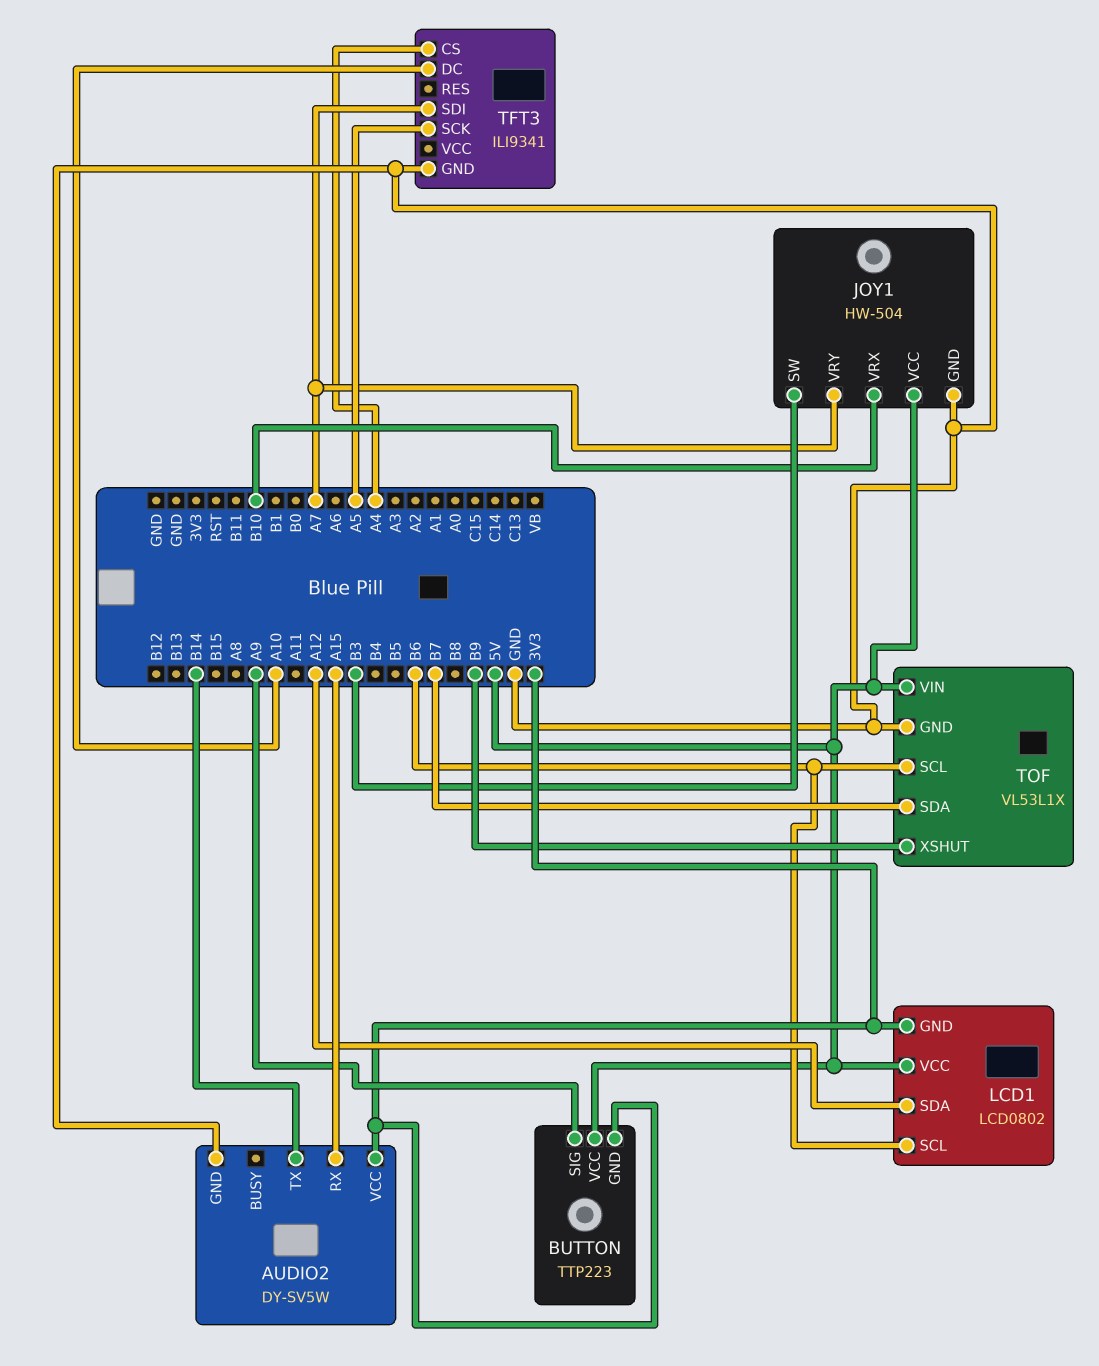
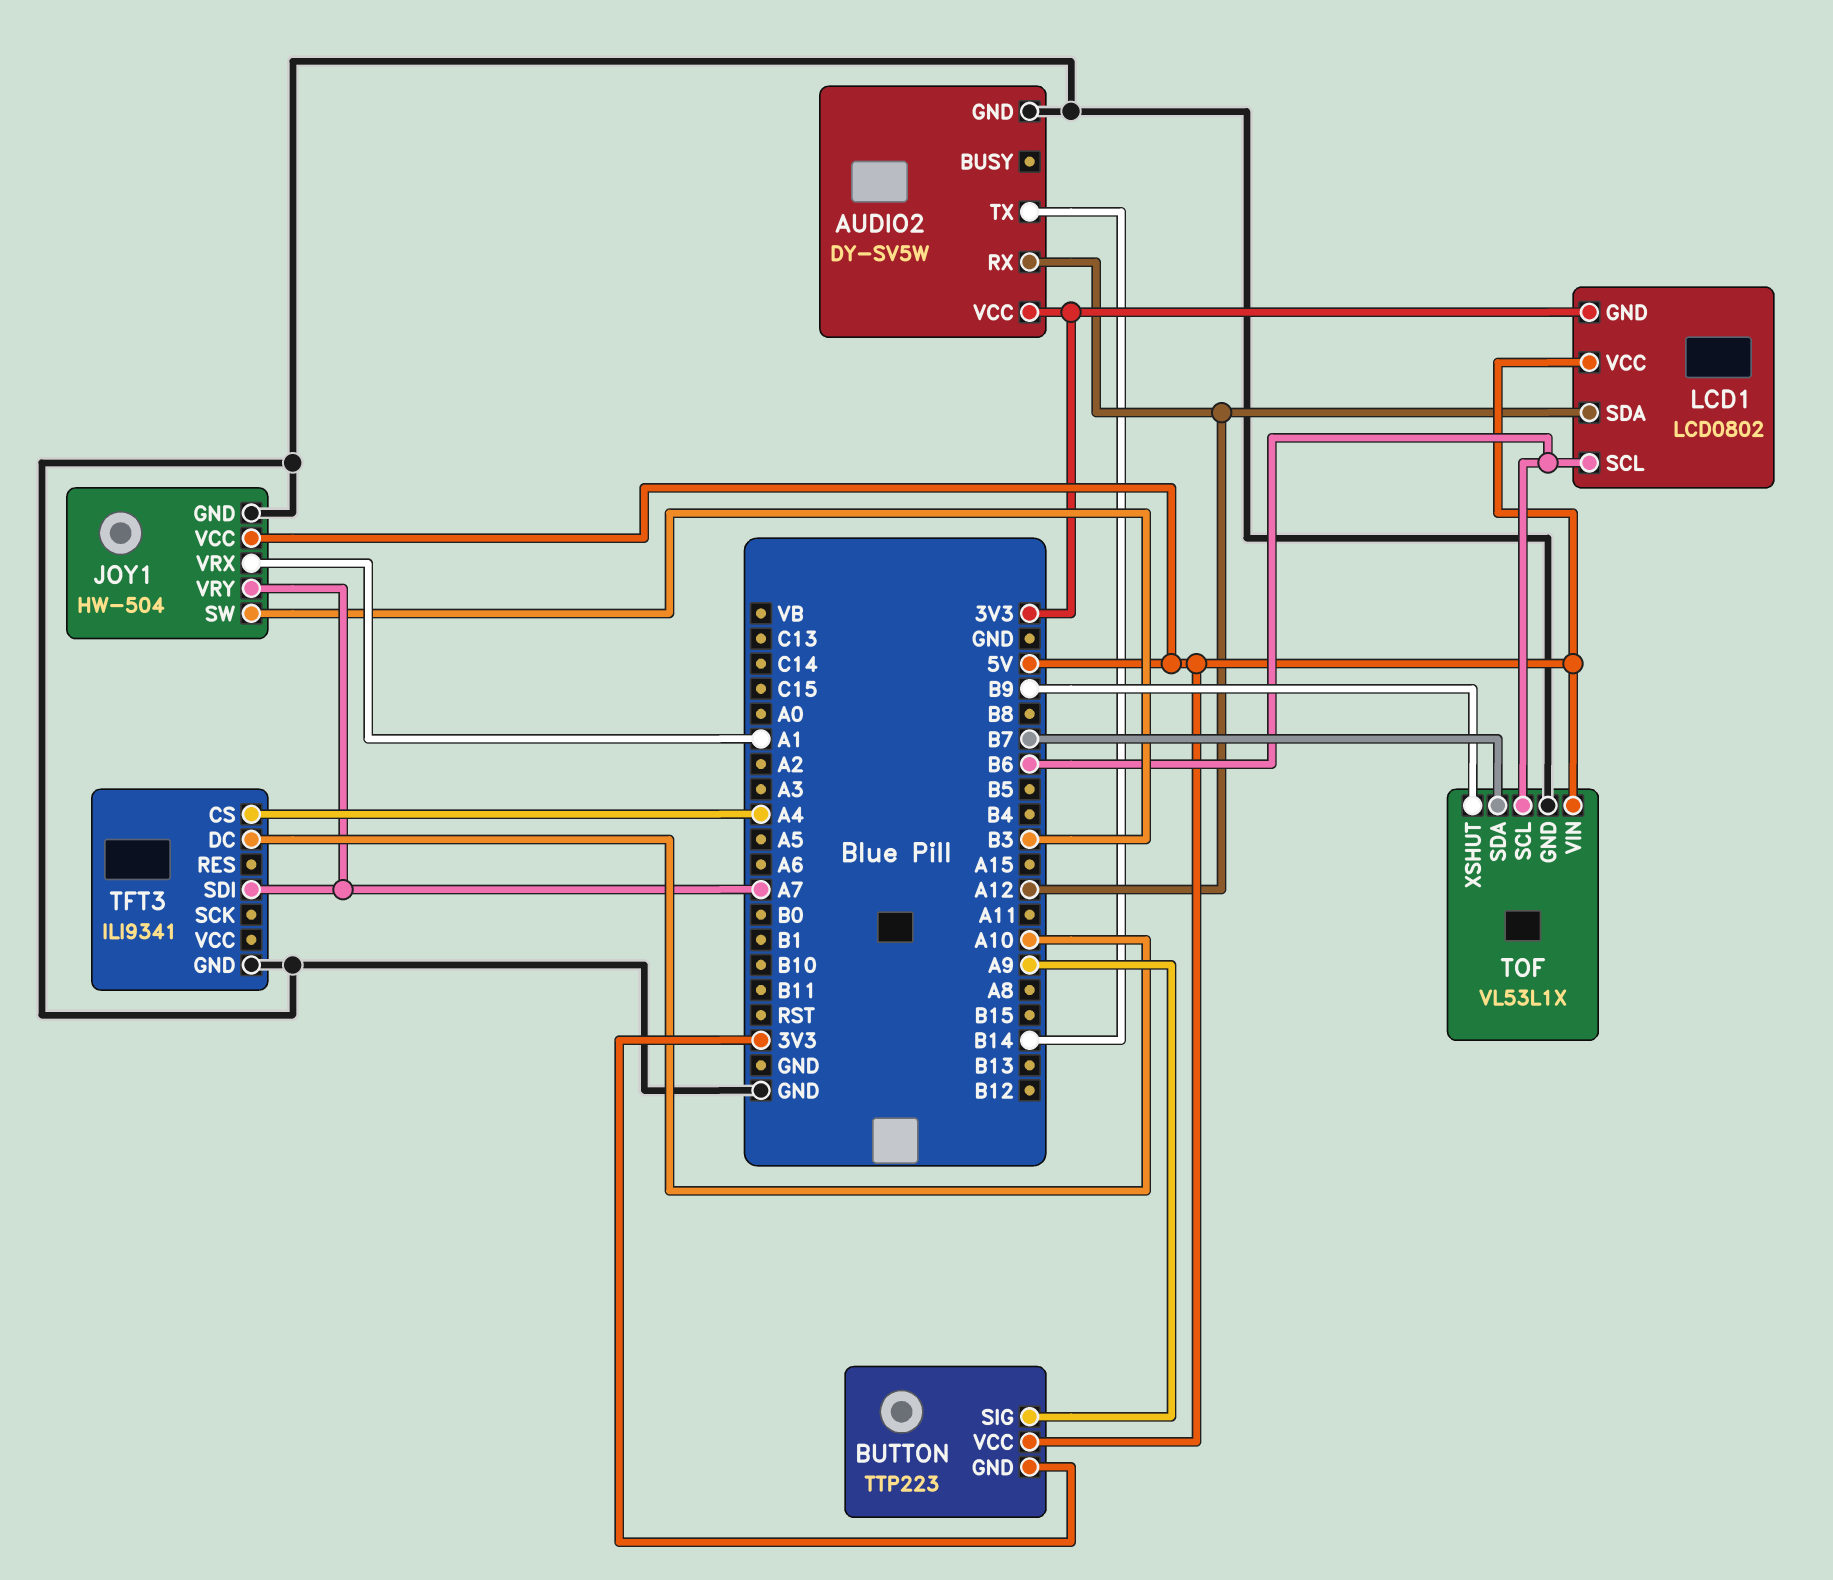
AUDIO2 pin RX: A15 -> A12
JOY1 pin VRX: B10 -> A1
TFT3 pin SCK: A5 -> none

